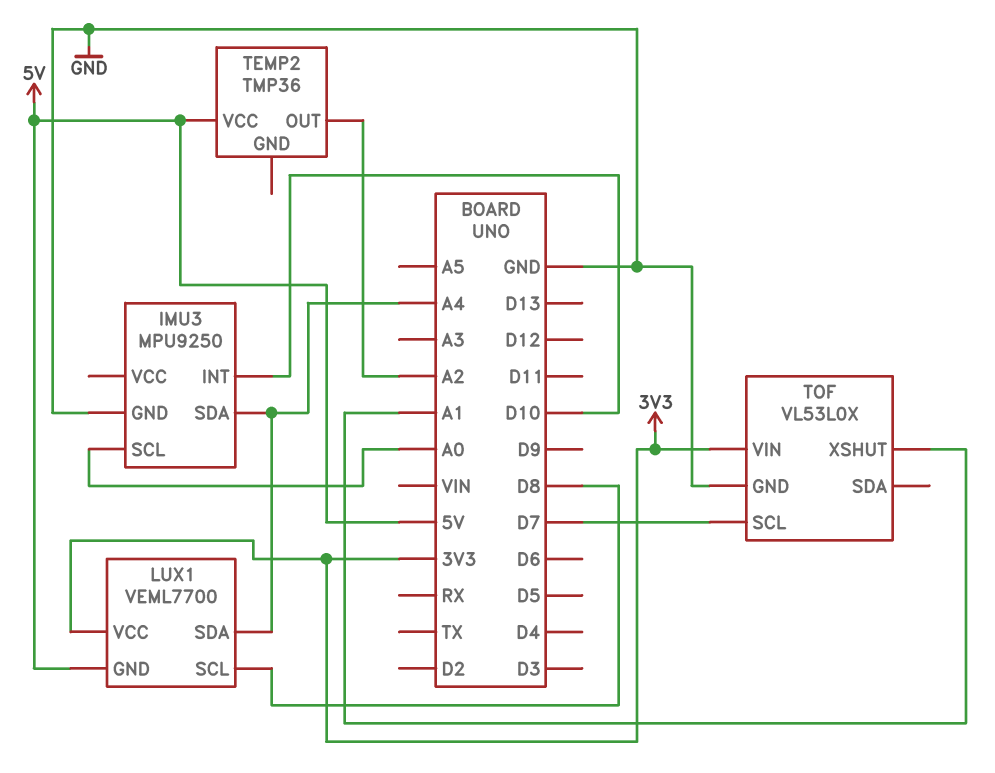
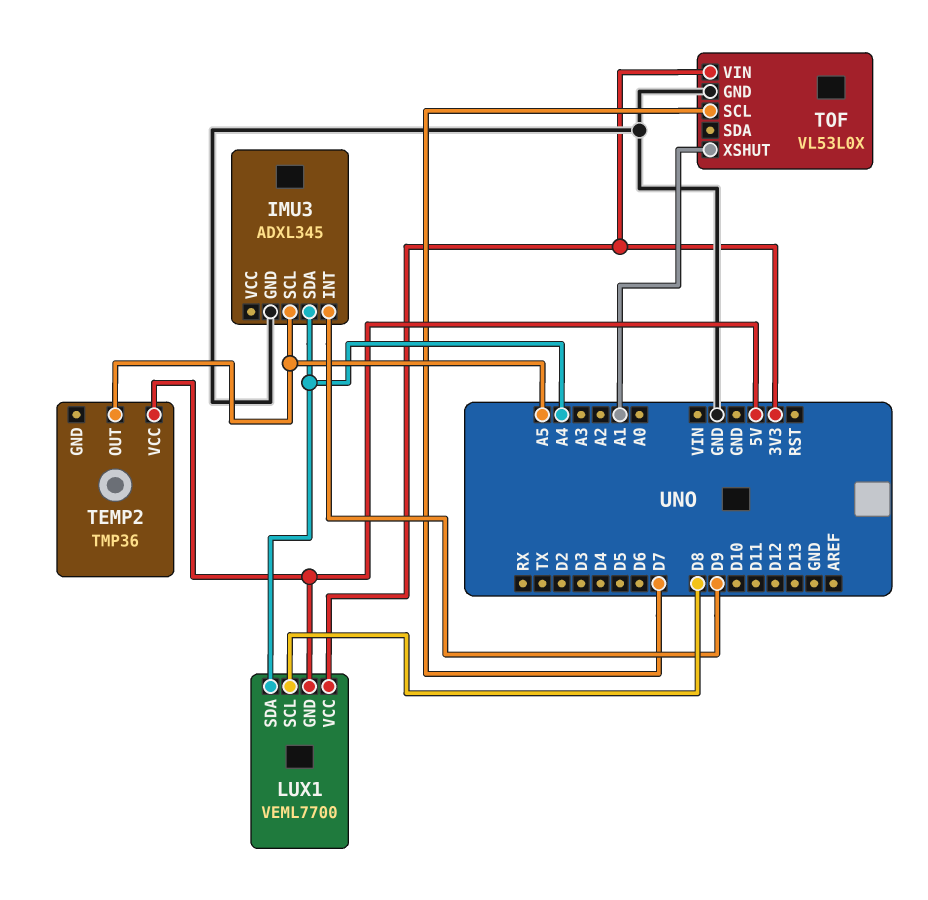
IMU3: MPU9250 -> ADXL345
IMU3 pin INT: D10 -> D9
IMU3 pin SCL: A0 -> A5
TEMP2 pin OUT: A2 -> A5

